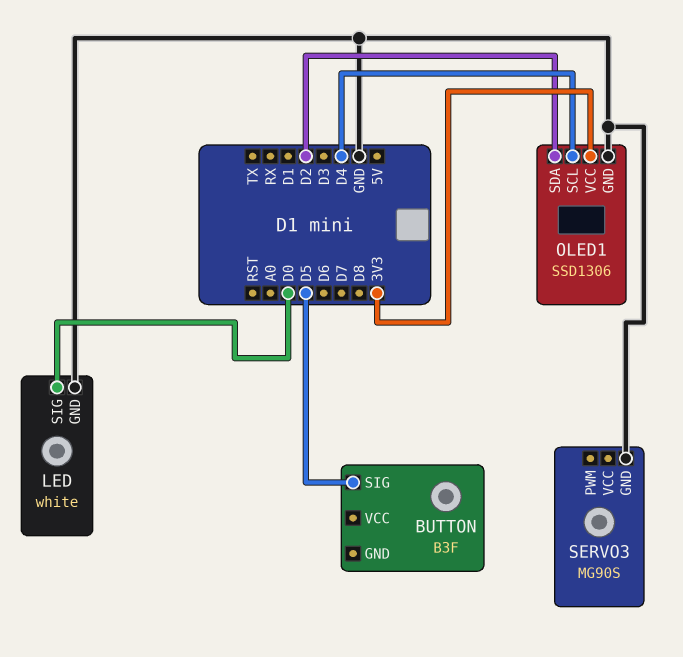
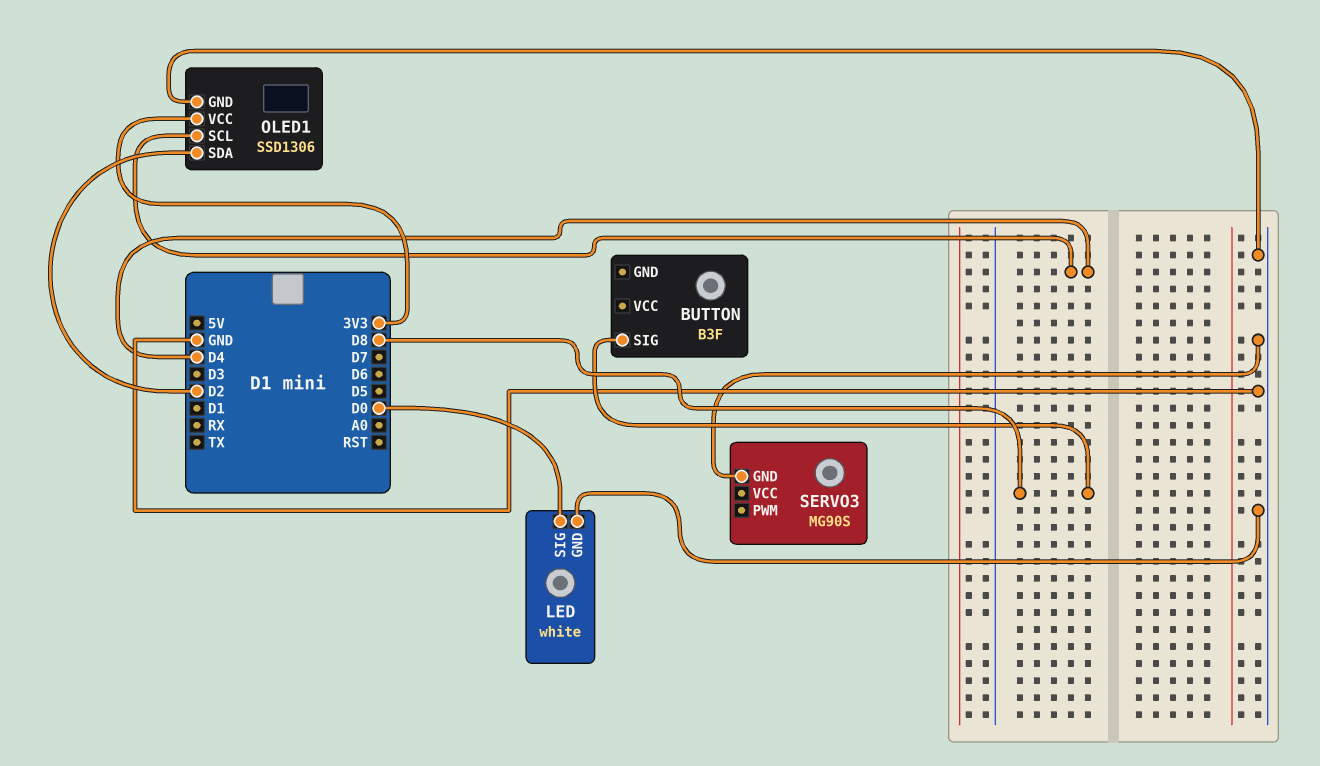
BUTTON pin SIG: D5 -> D8

